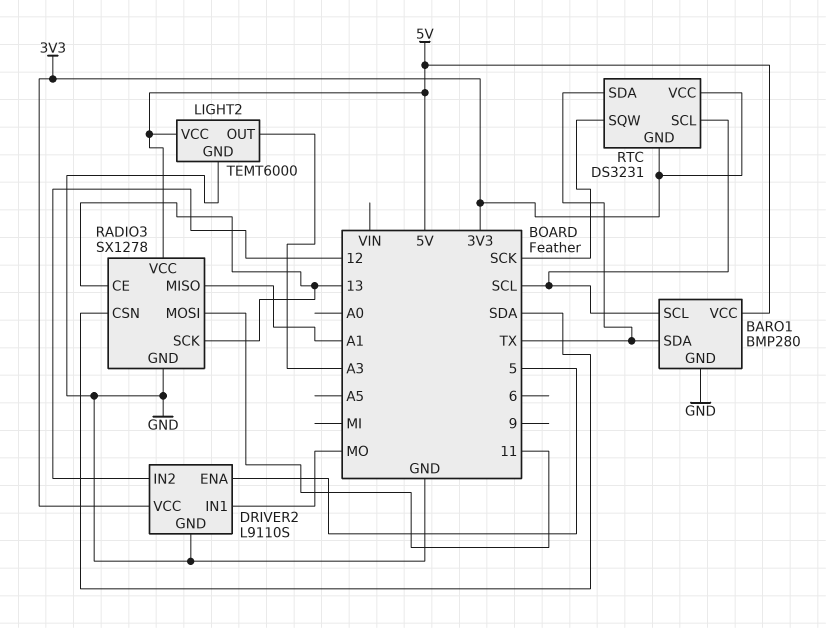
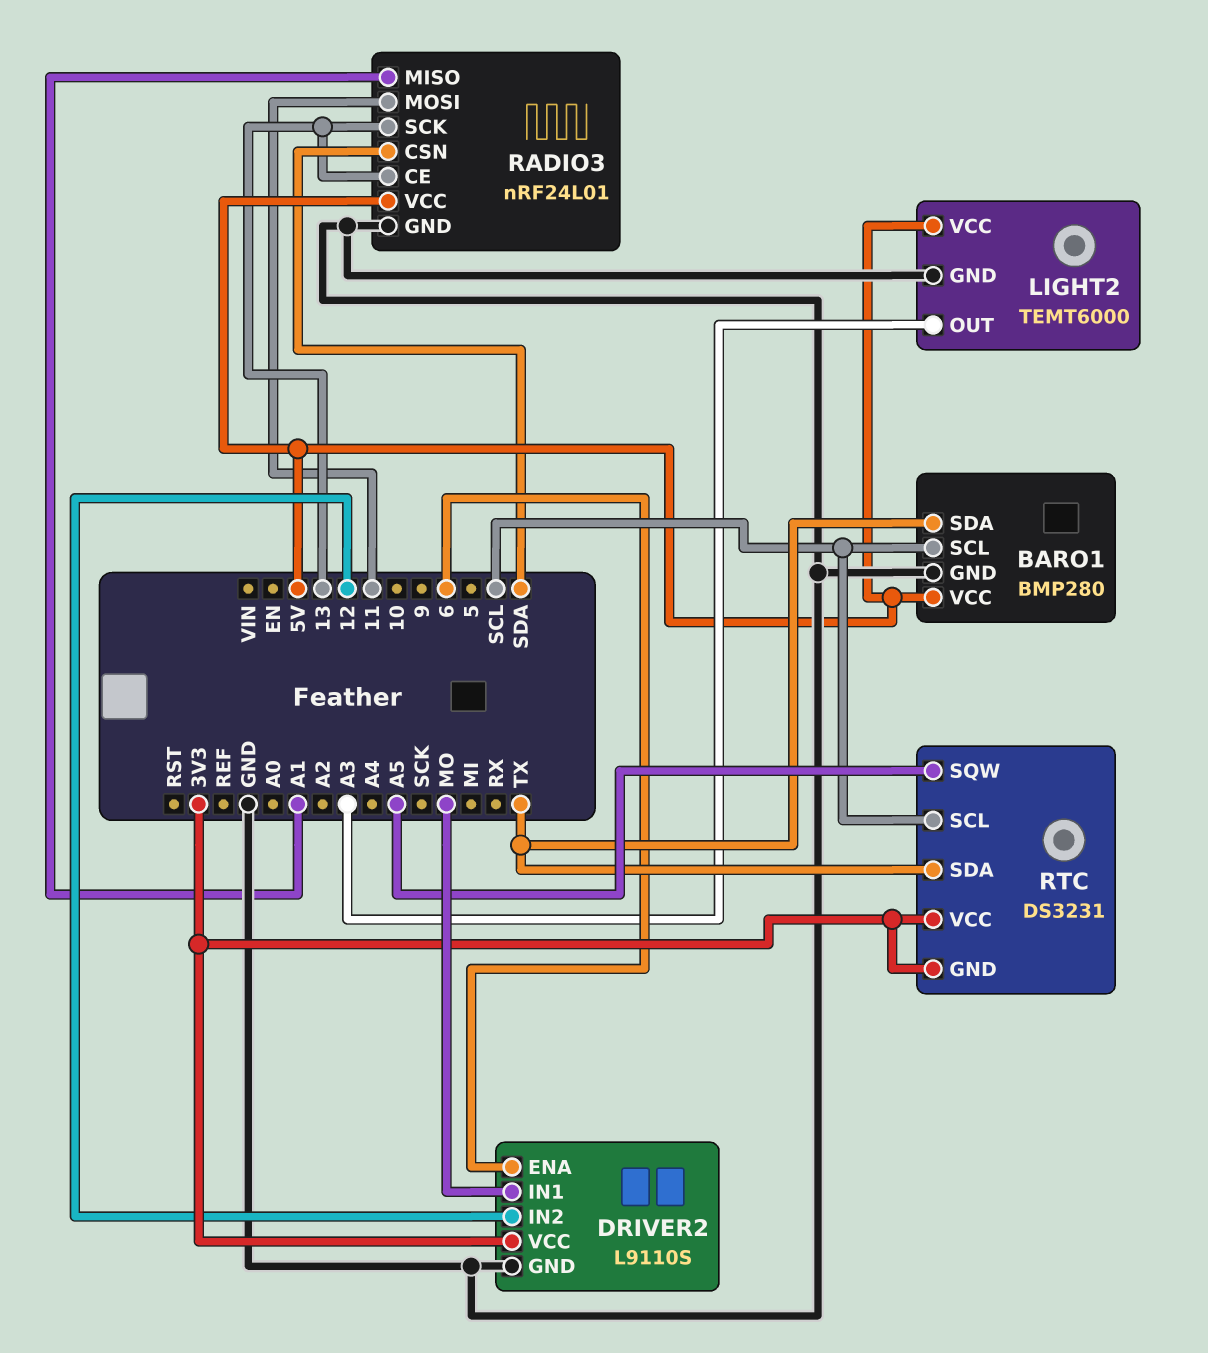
DRIVER2 pin ENA: 5 -> 6
RADIO3: SX1278 -> nRF24L01
RTC pin SQW: SCK -> A5

